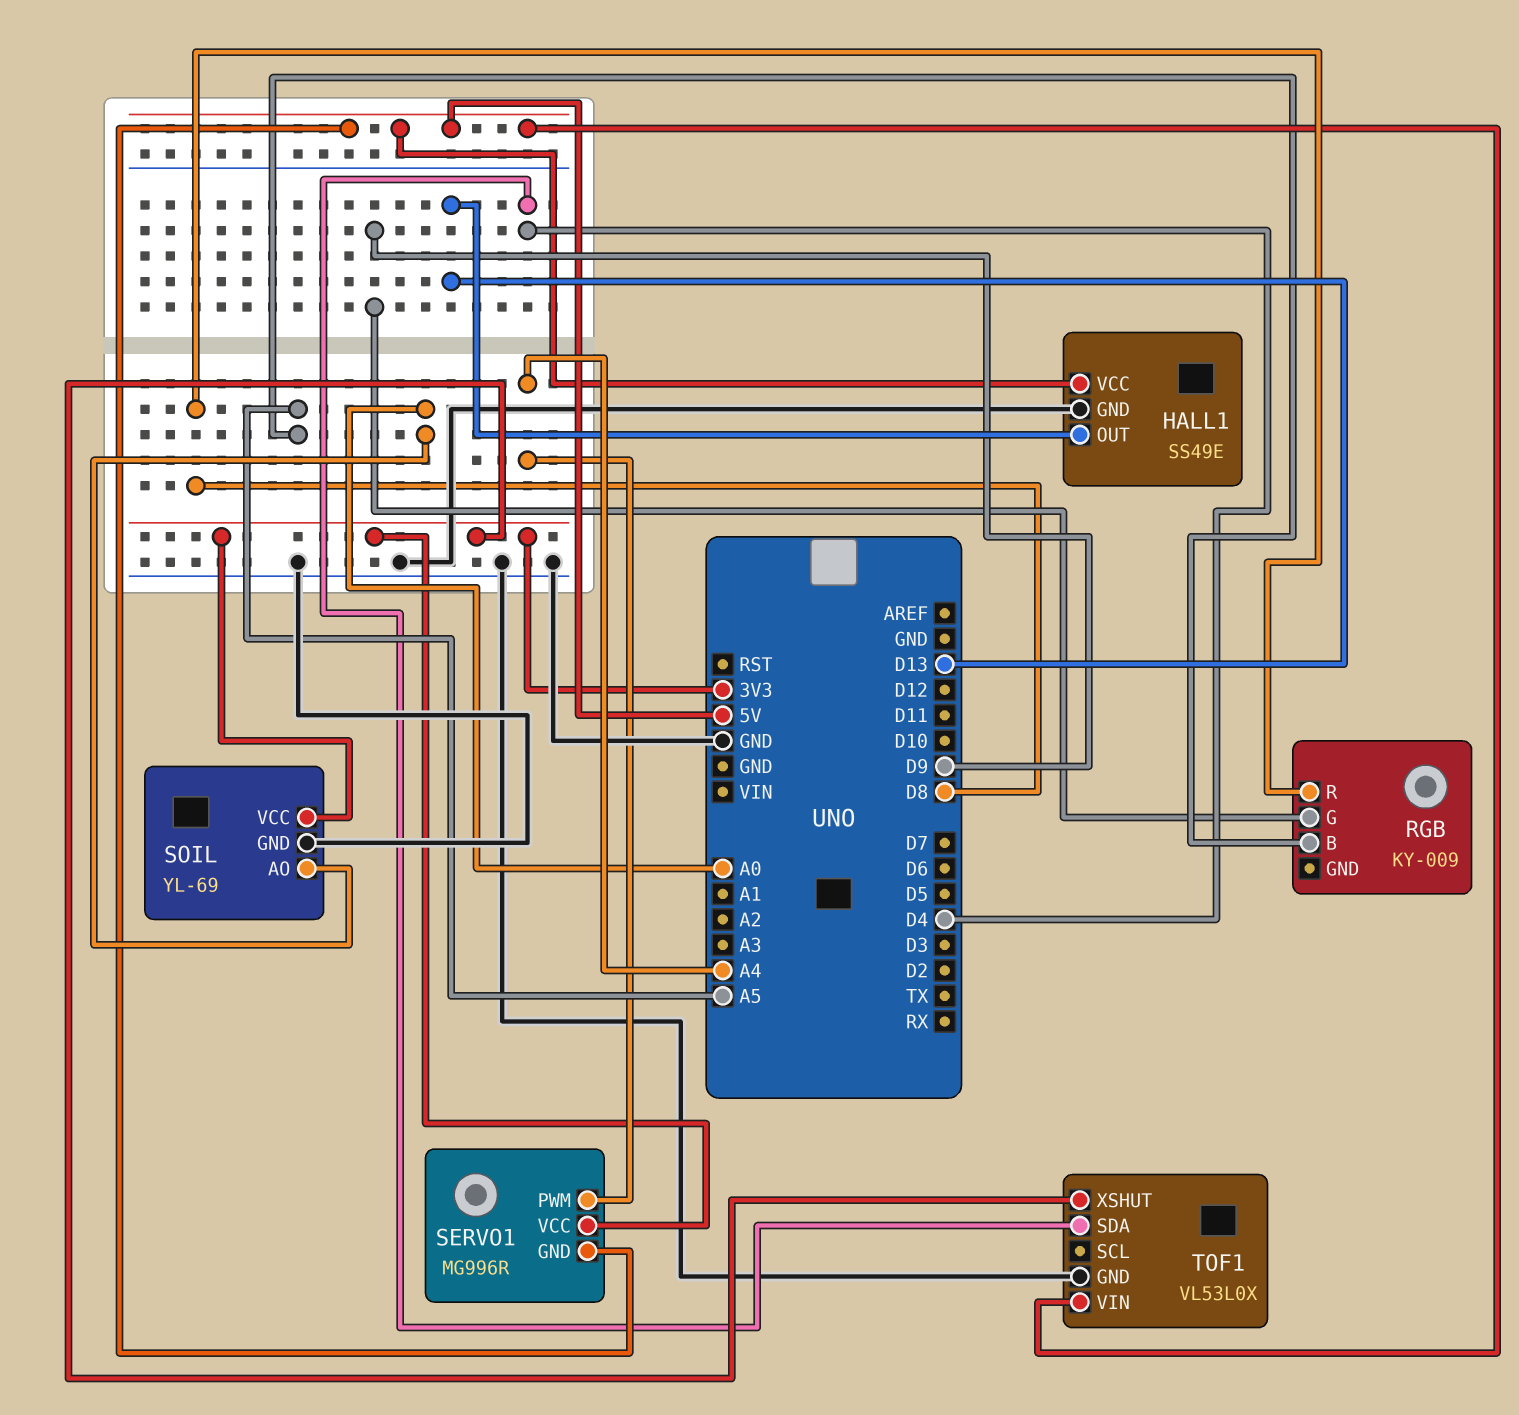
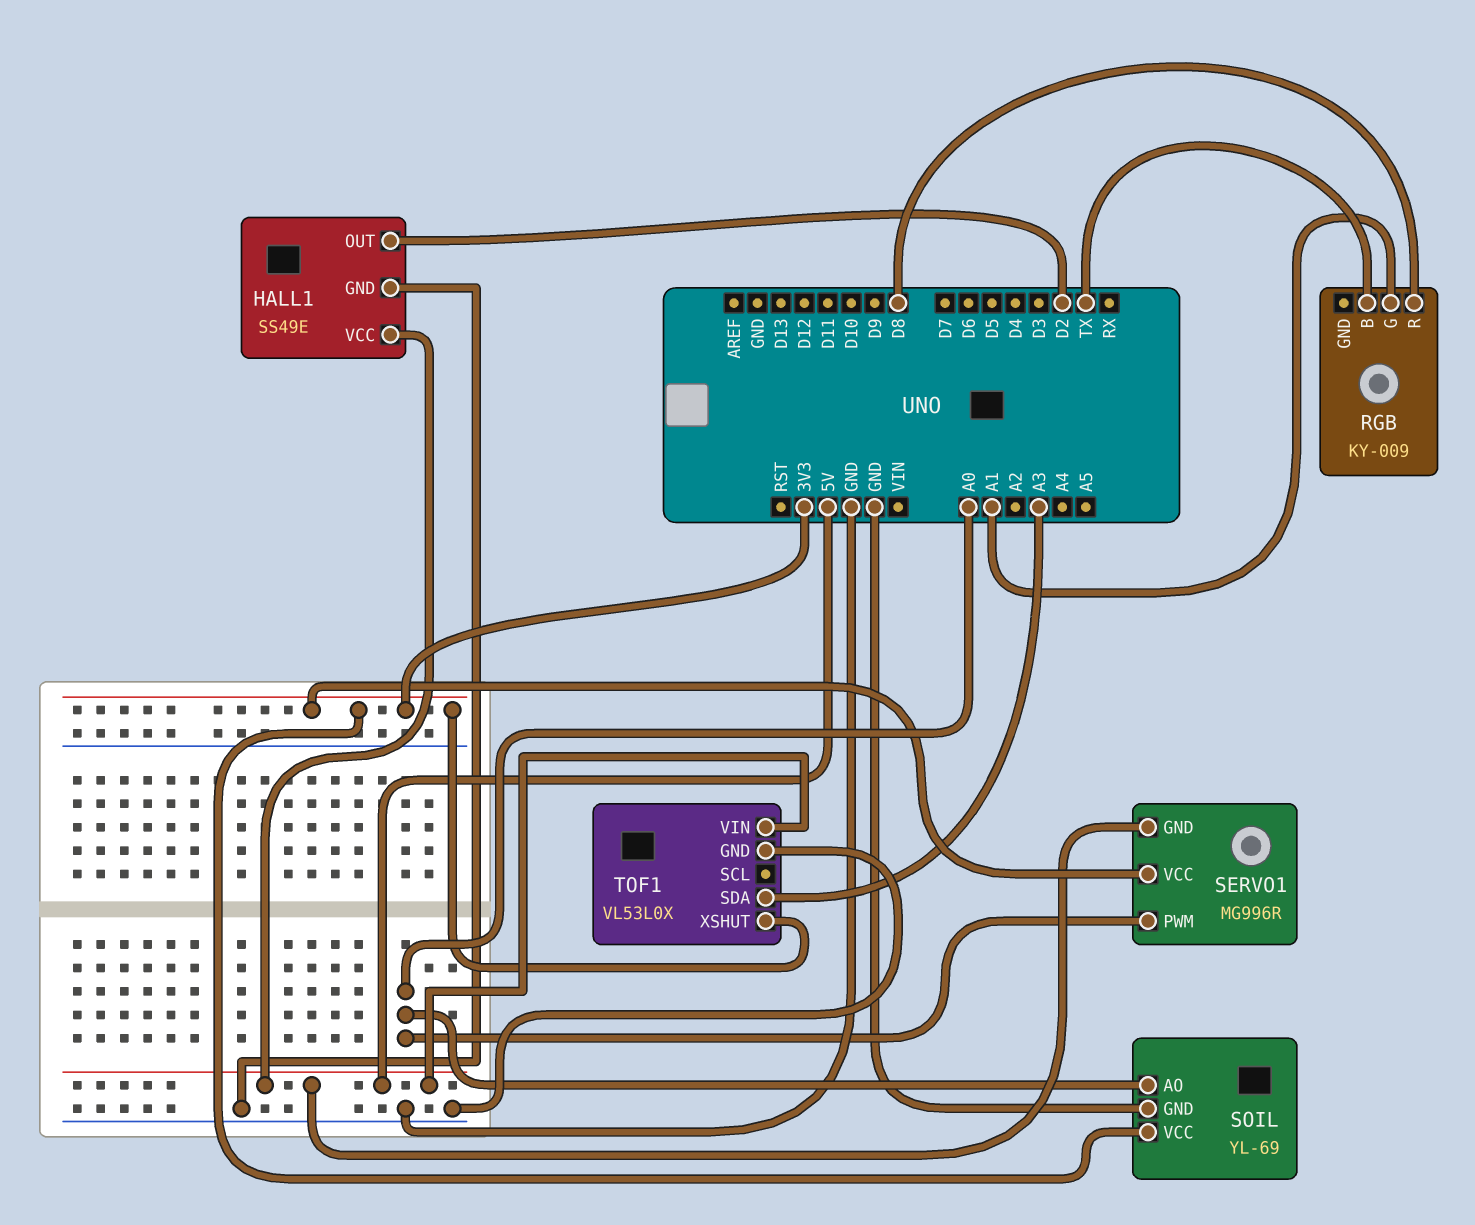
HALL1 pin OUT: D13 -> D2
RGB pin B: A5 -> TX
RGB pin G: D9 -> A1
SERVO1 pin PWM: A4 -> A0
TOF1 pin SDA: D4 -> A3

